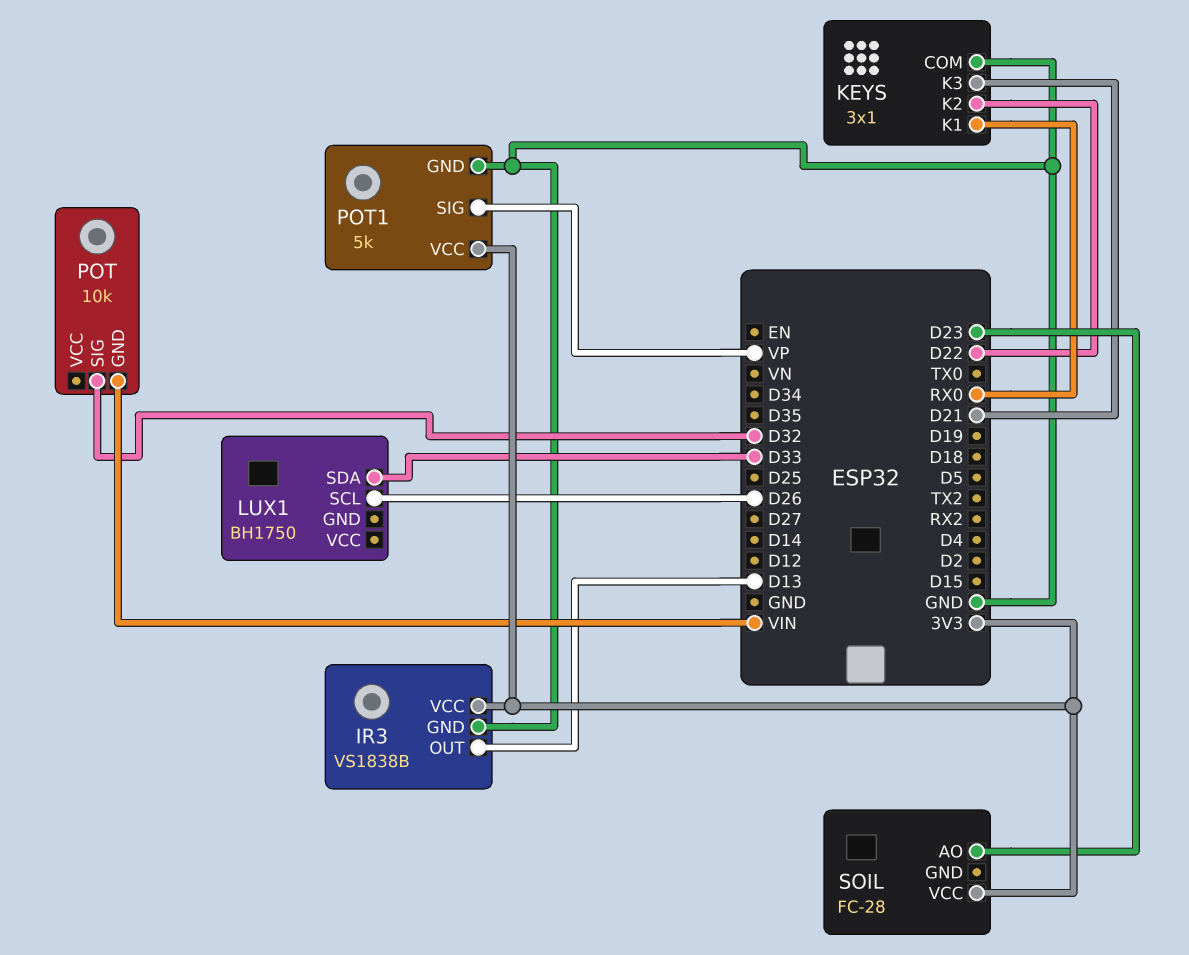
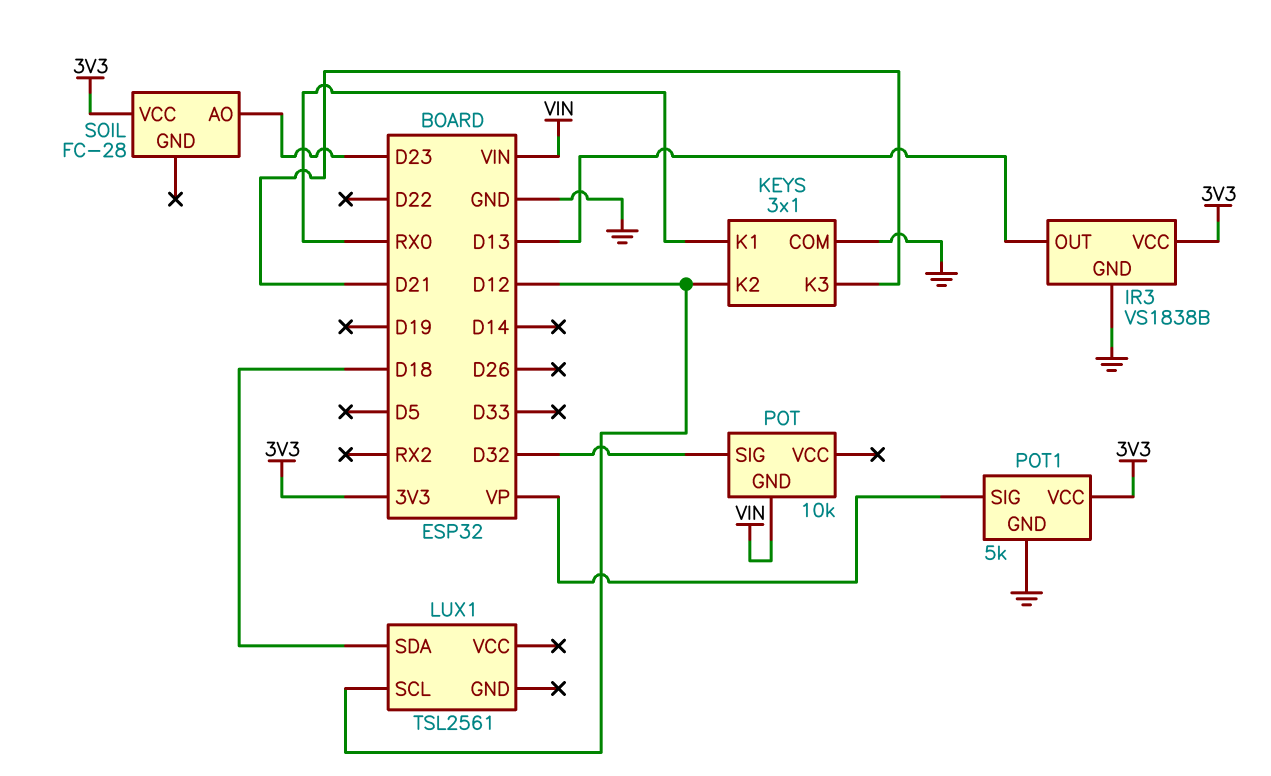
KEYS pin K2: D22 -> D12
LUX1: BH1750 -> TSL2561
LUX1 pin SCL: D26 -> D12
LUX1 pin SDA: D33 -> D18

